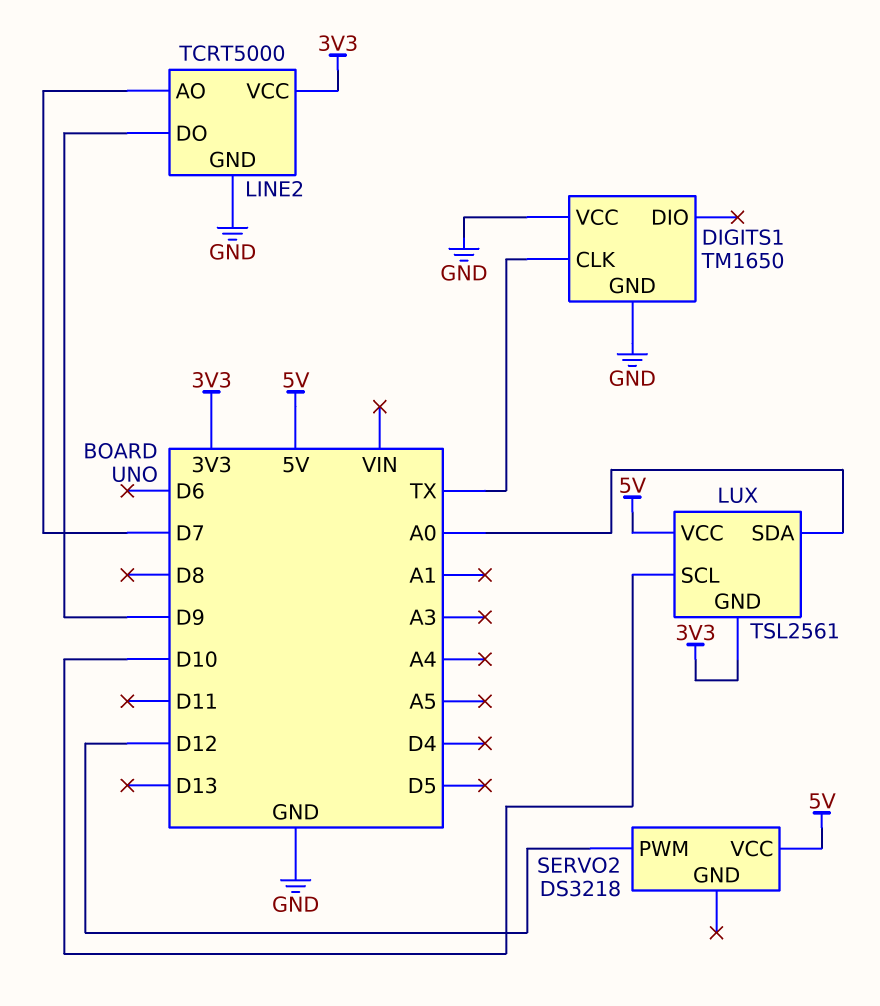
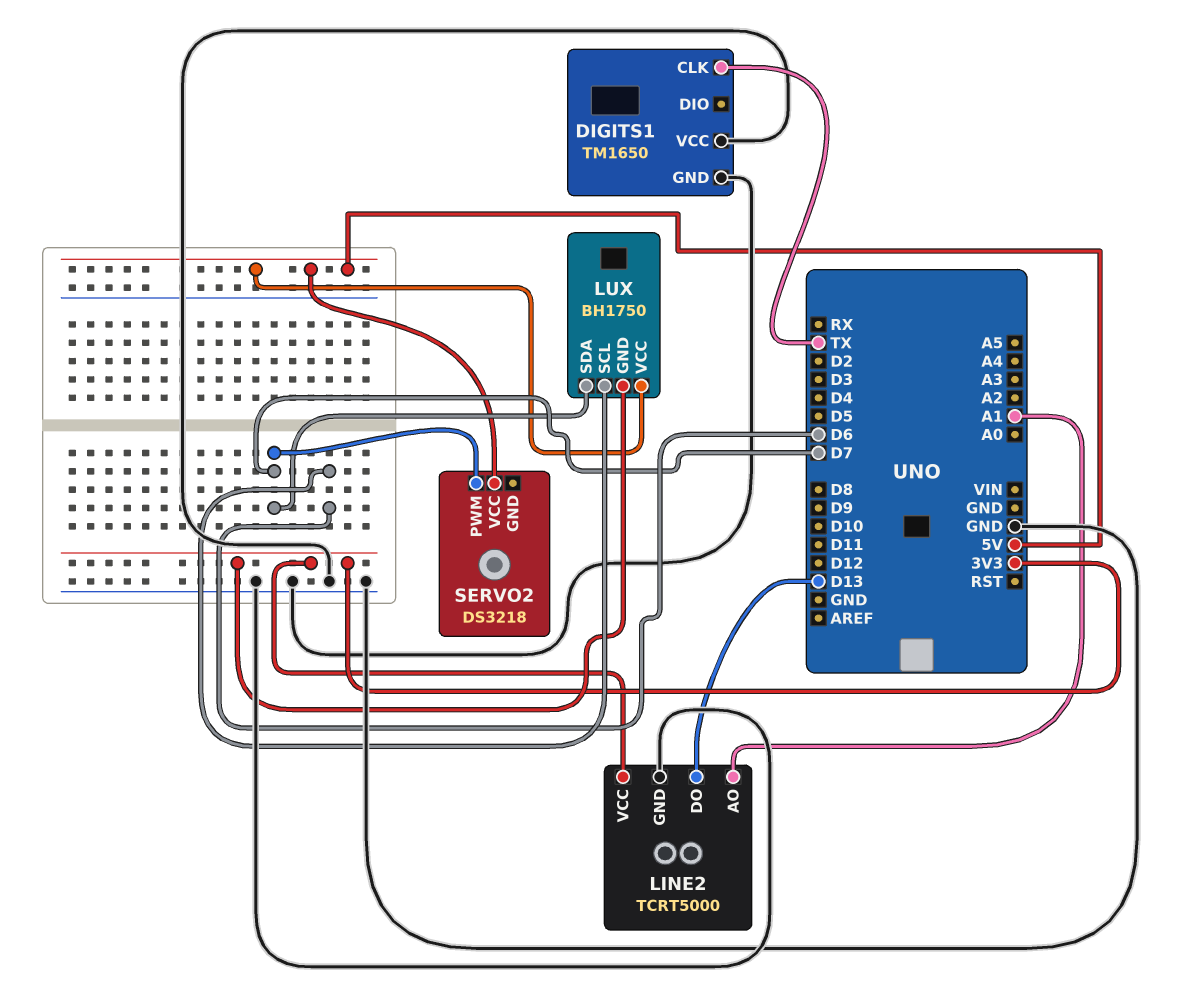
LINE2 pin AO: D7 -> A1
LINE2 pin DO: D9 -> D13
LUX: TSL2561 -> BH1750
LUX pin SCL: D10 -> D6
LUX pin SDA: A0 -> D7
SERVO2 pin PWM: D12 -> D7

